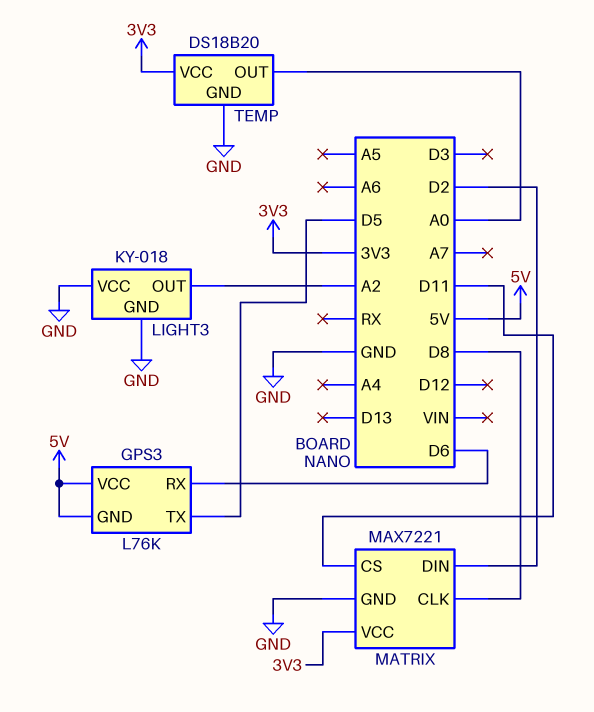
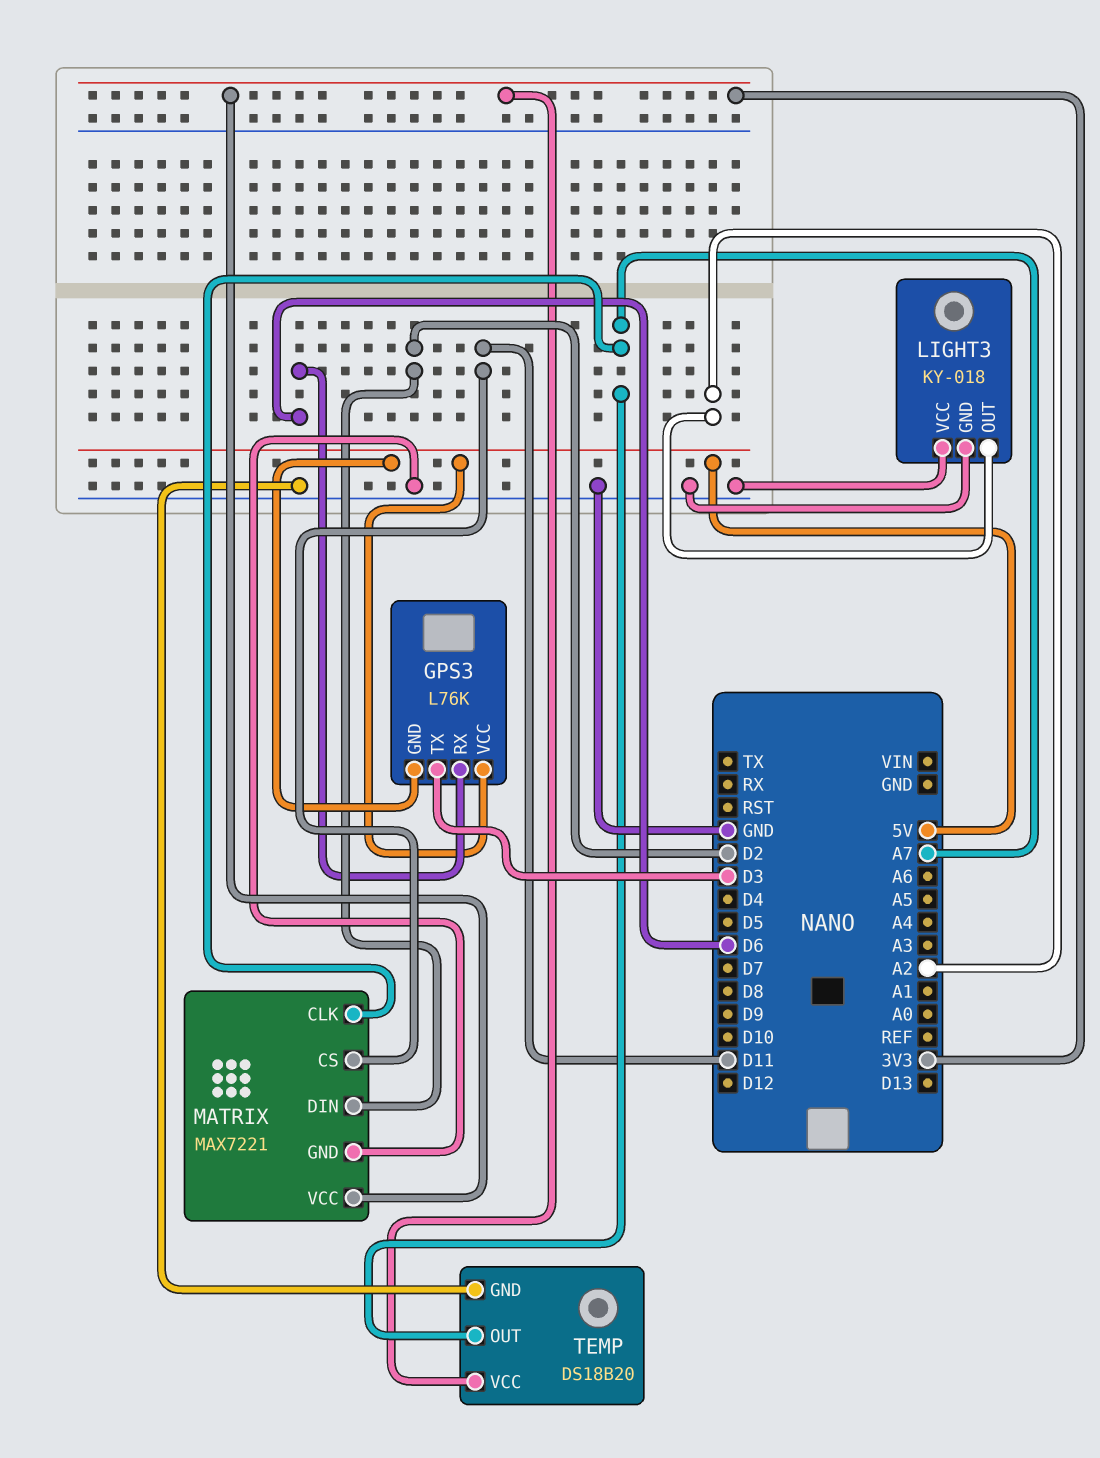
GPS3 pin TX: D5 -> D3
MATRIX pin CLK: D8 -> A7
TEMP pin OUT: A0 -> A7

